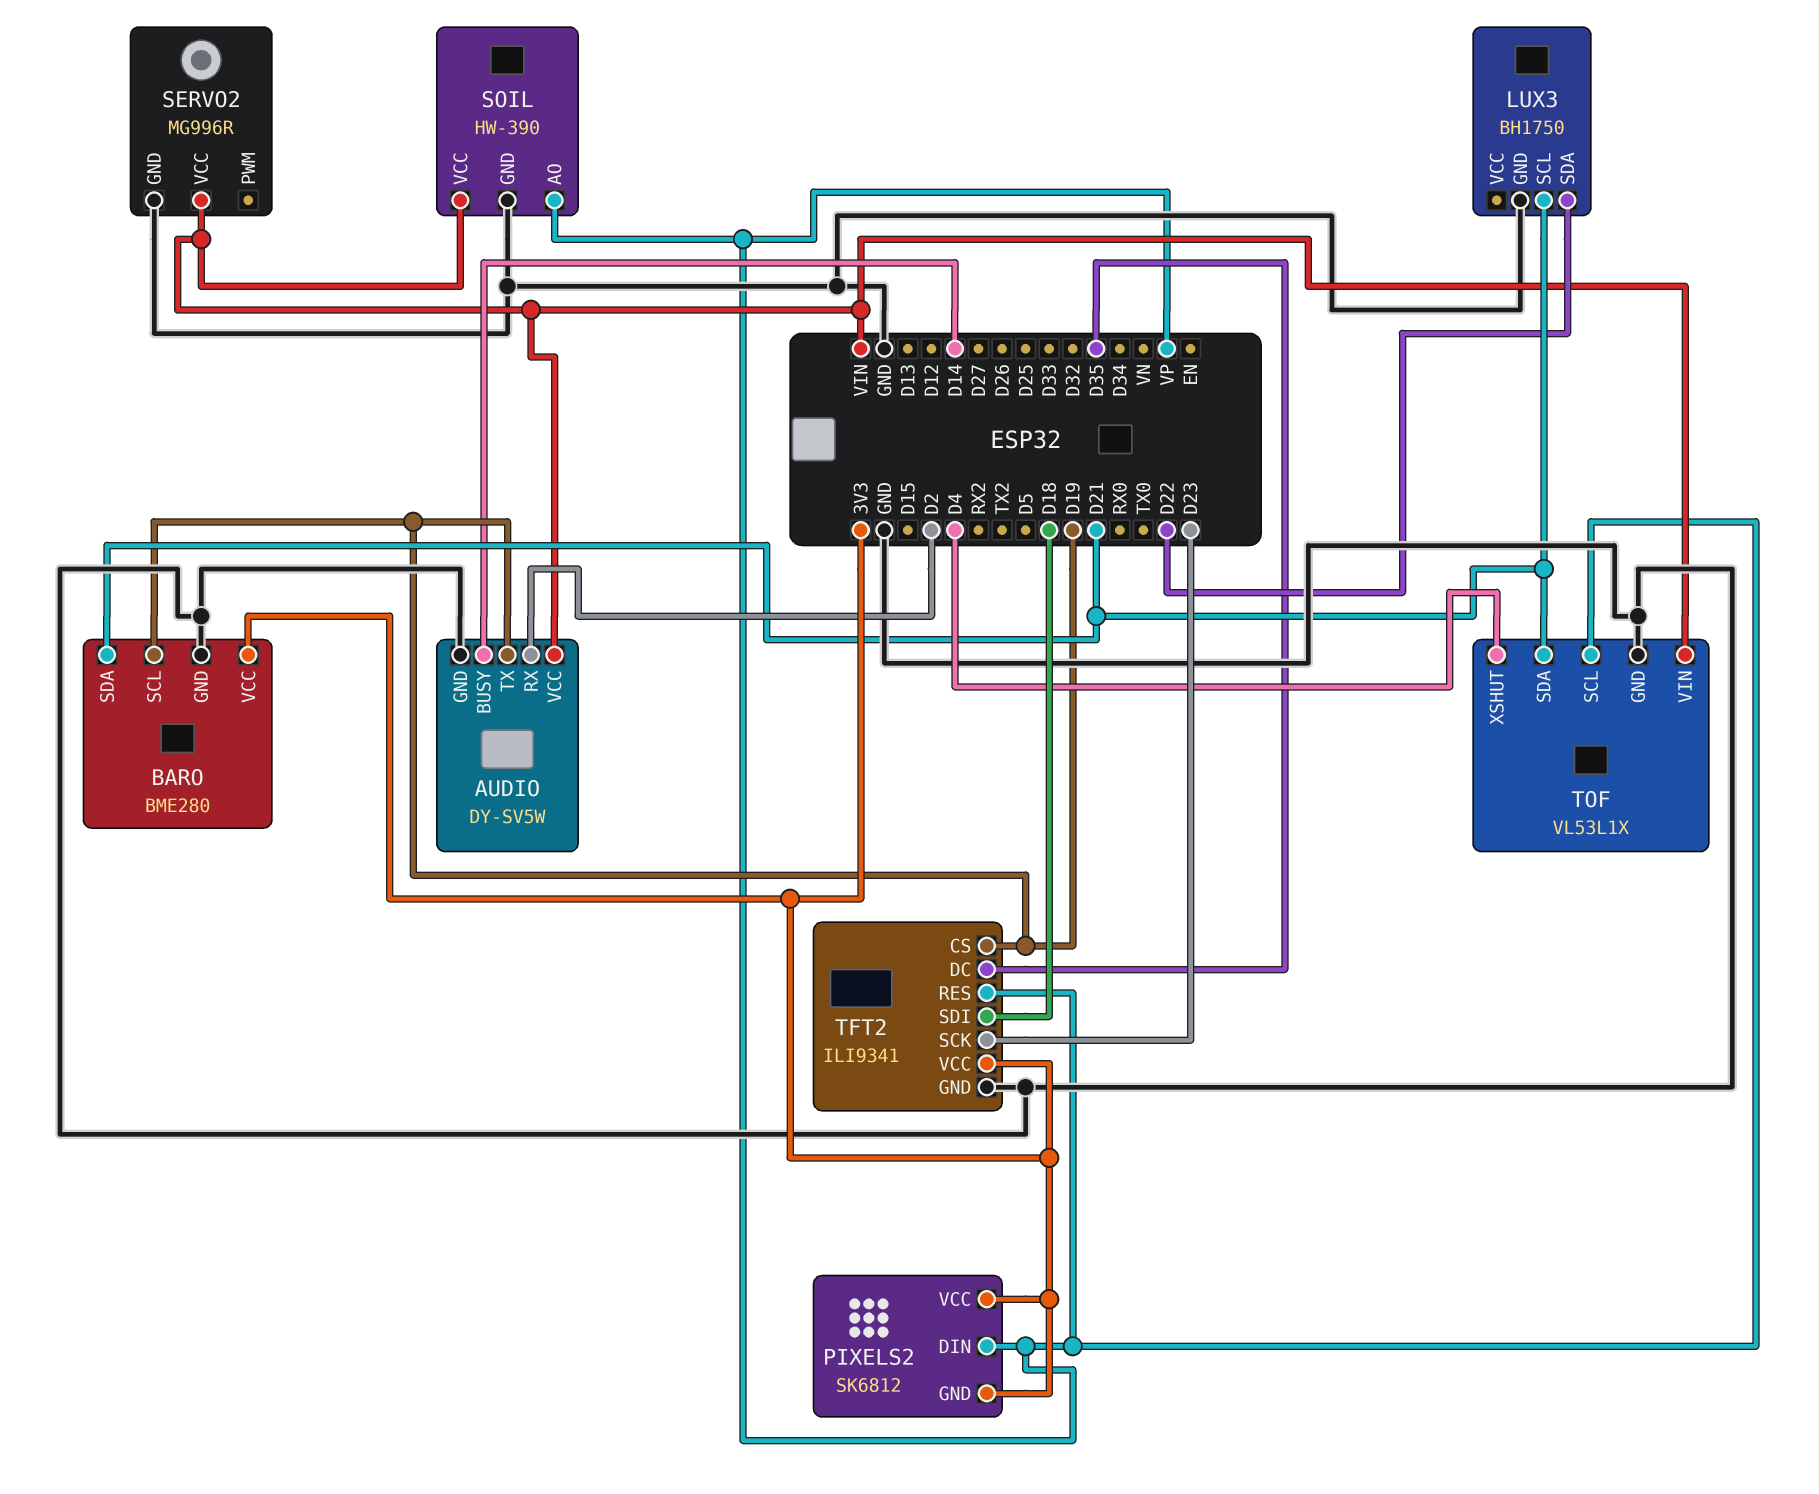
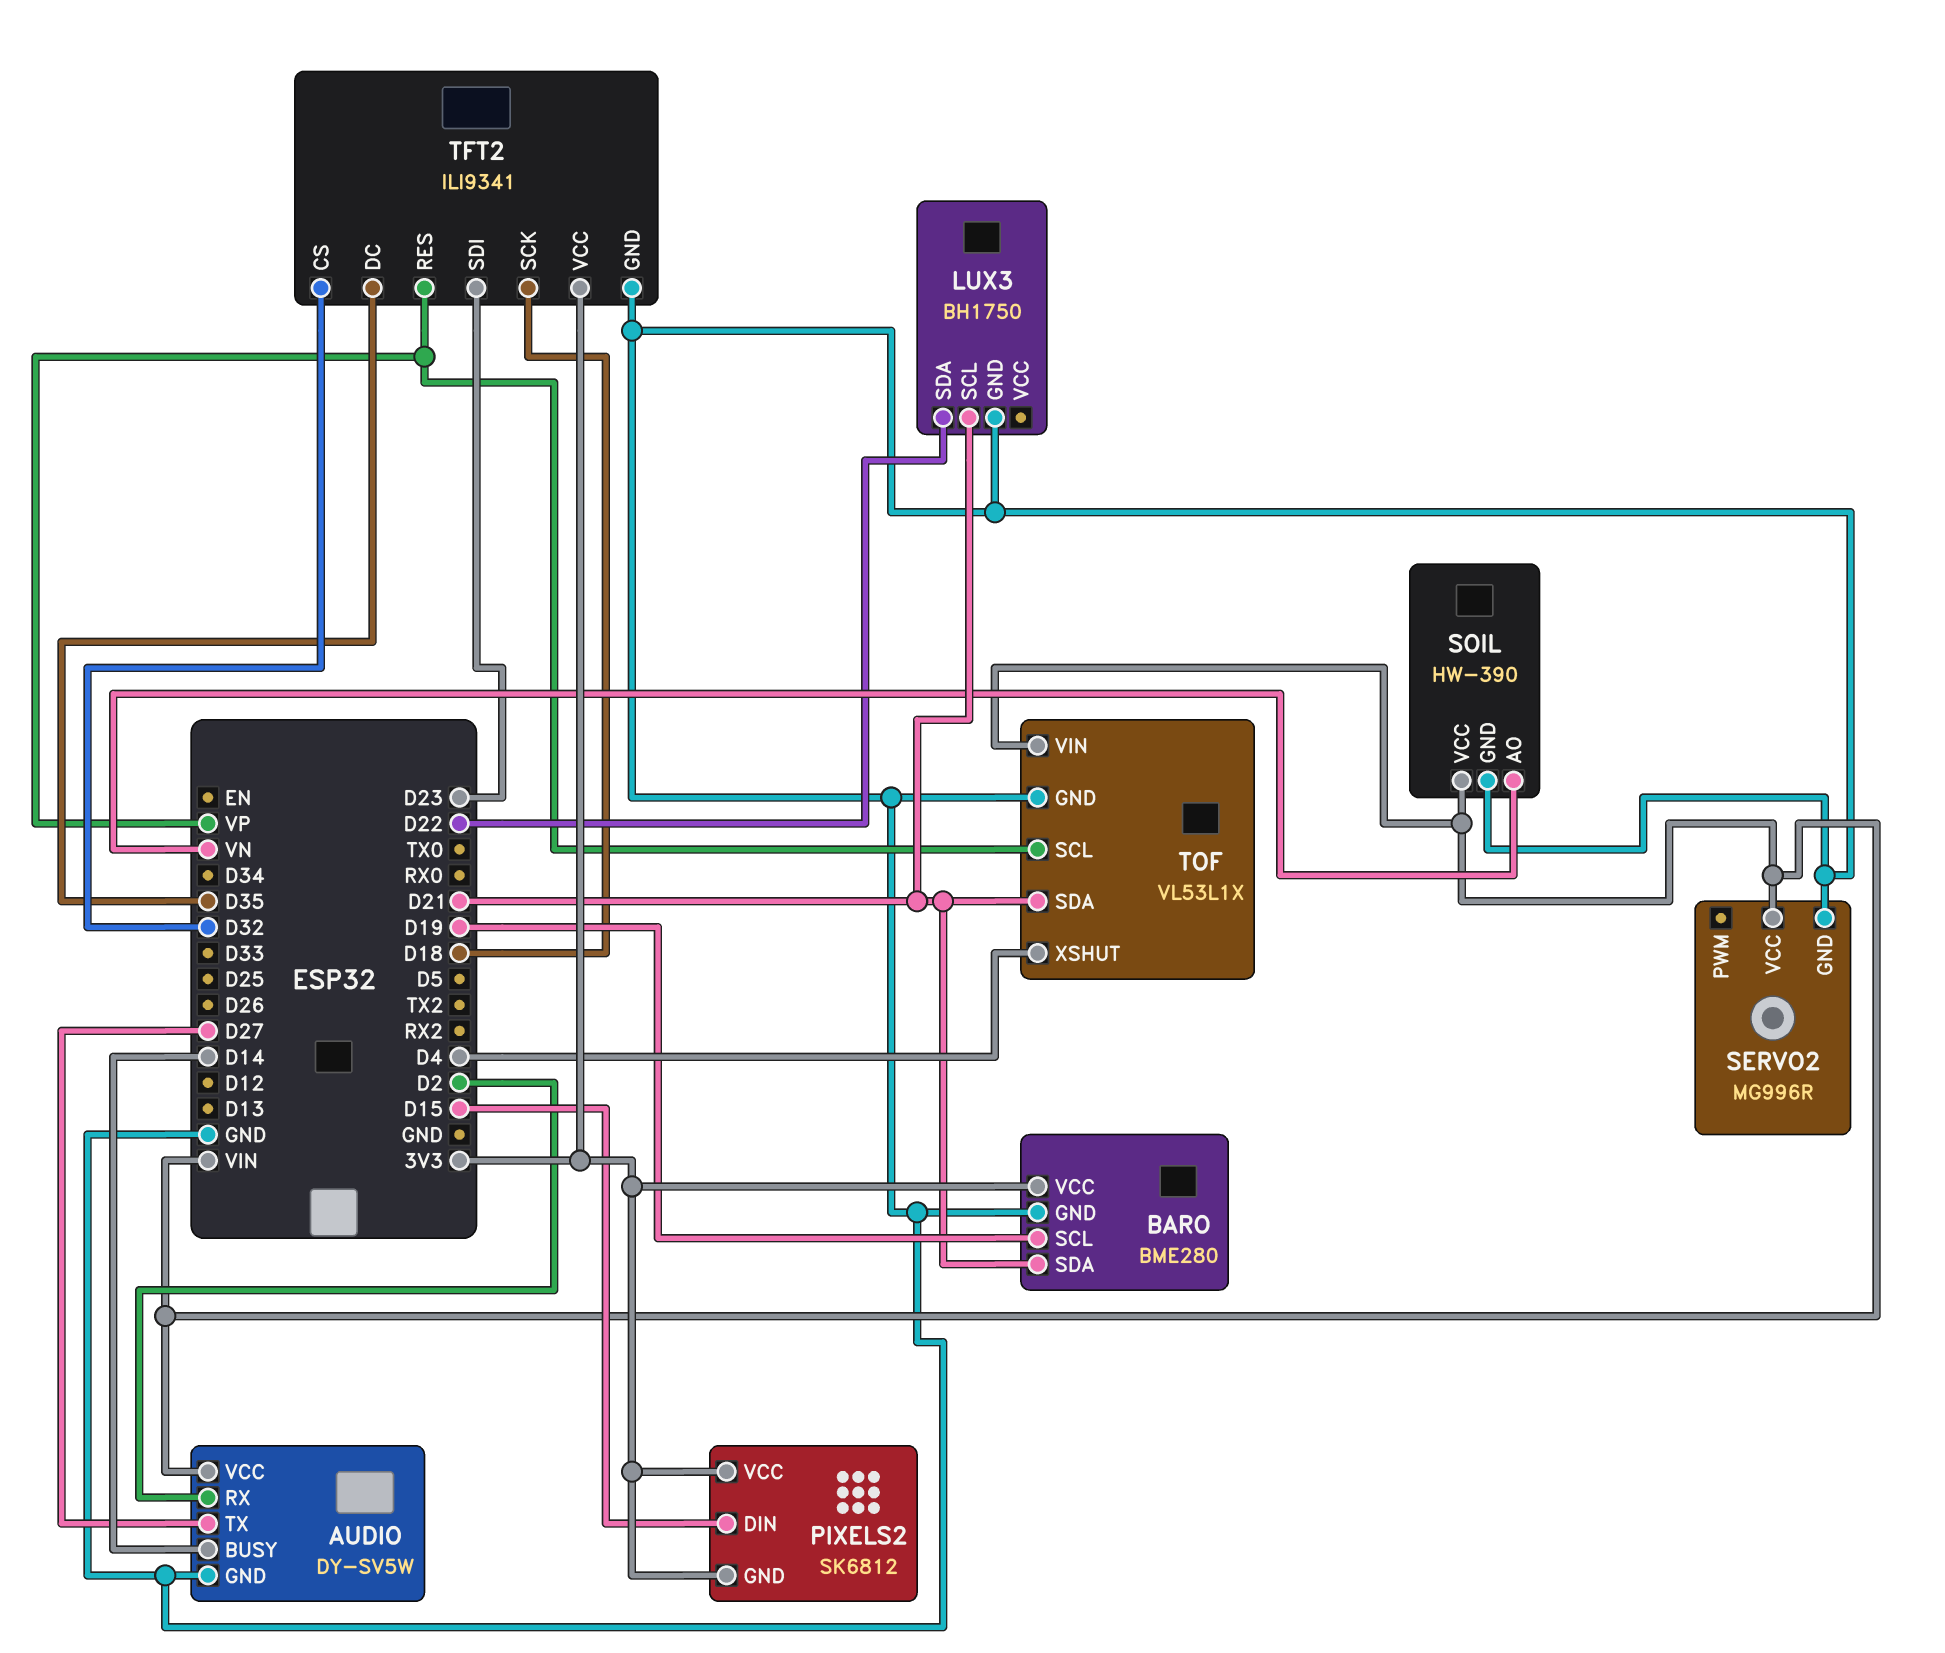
AUDIO pin TX: D19 -> D27
PIXELS2 pin DIN: VP -> D15
SOIL pin AO: VP -> VN
TFT2 pin CS: D19 -> D32
TFT2 pin SCK: D23 -> D18
TFT2 pin SDI: D18 -> D23

